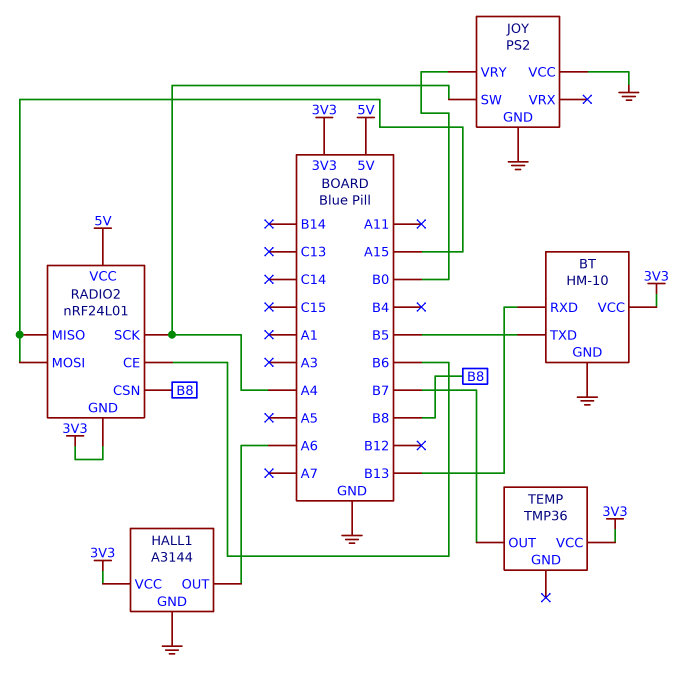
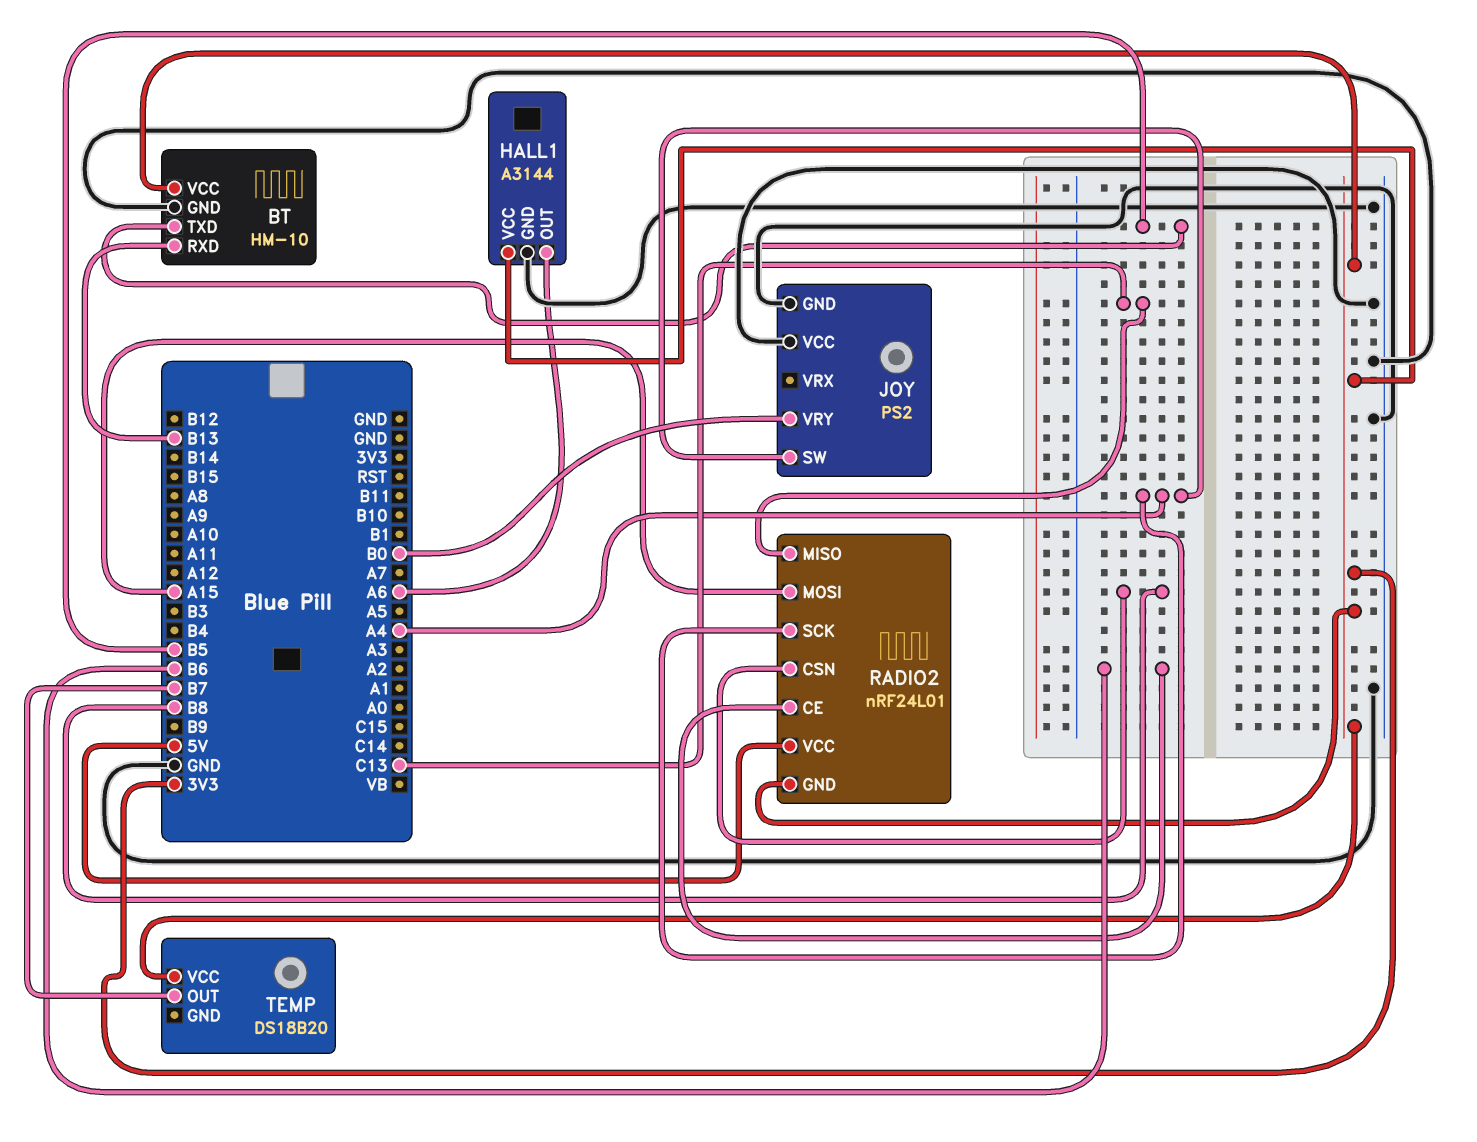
RADIO2 pin MISO: A15 -> C13
TEMP: TMP36 -> DS18B20

